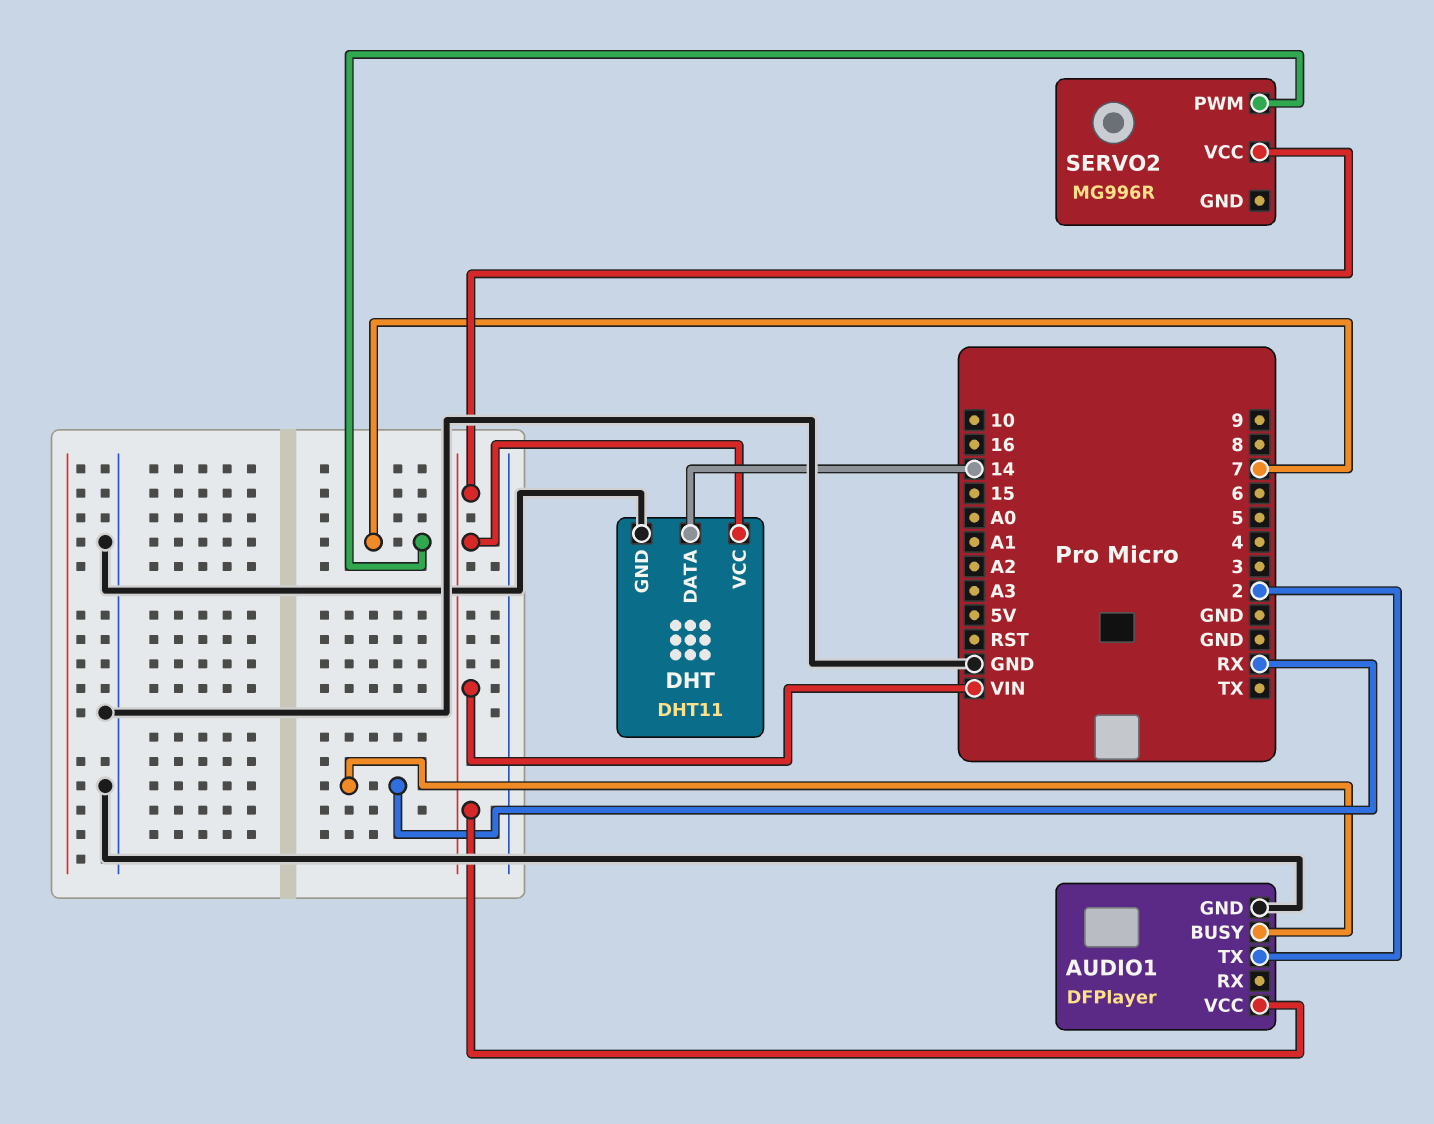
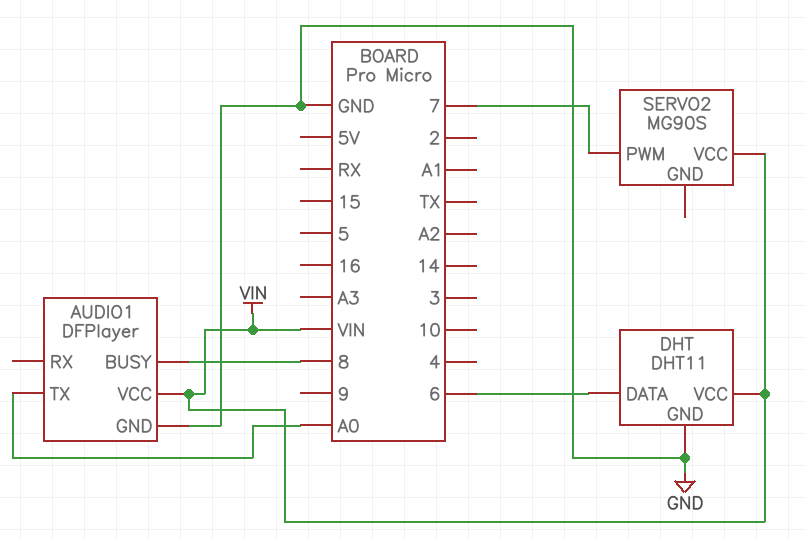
AUDIO1 pin BUSY: RX -> 8
AUDIO1 pin TX: 2 -> A0
DHT pin DATA: 14 -> 6
SERVO2: MG996R -> MG90S

